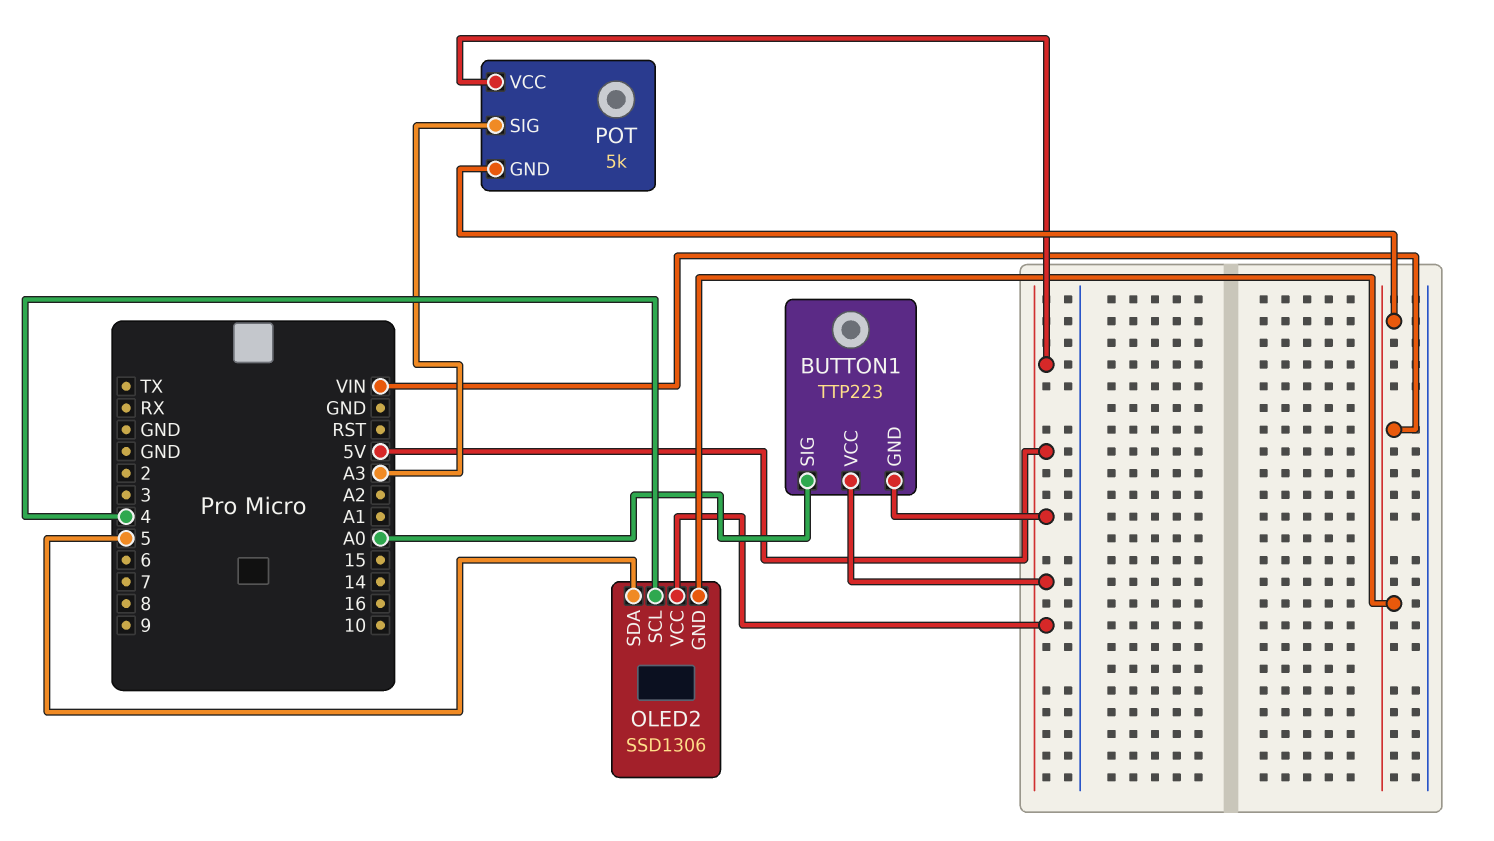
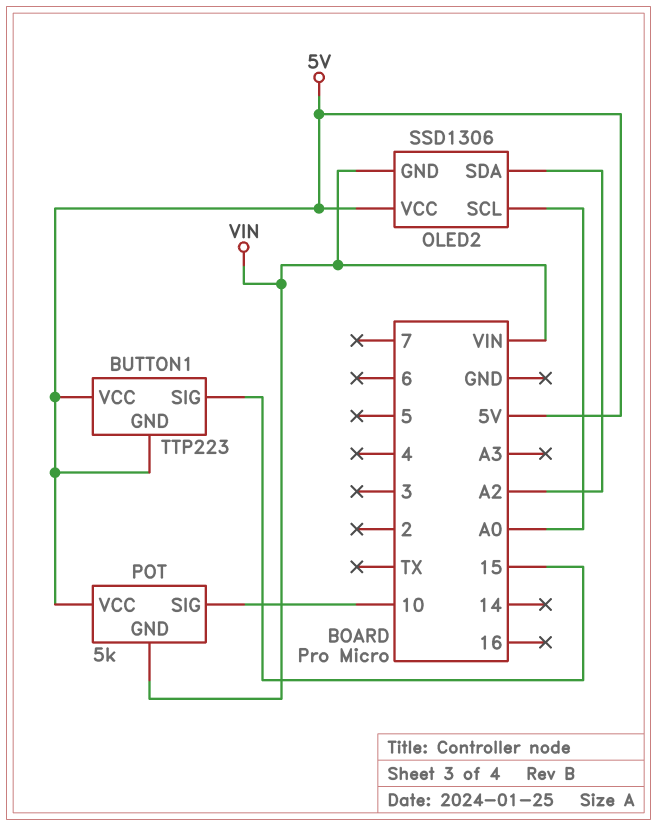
BUTTON1 pin SIG: A0 -> 15
OLED2 pin SCL: 4 -> A0
OLED2 pin SDA: 5 -> A2
POT pin SIG: A3 -> 10

